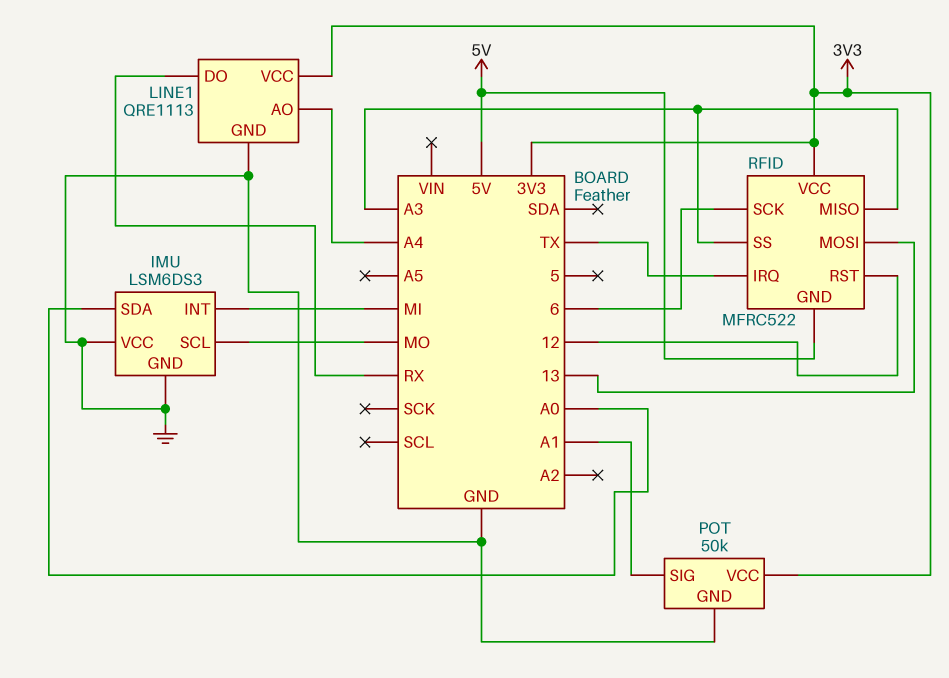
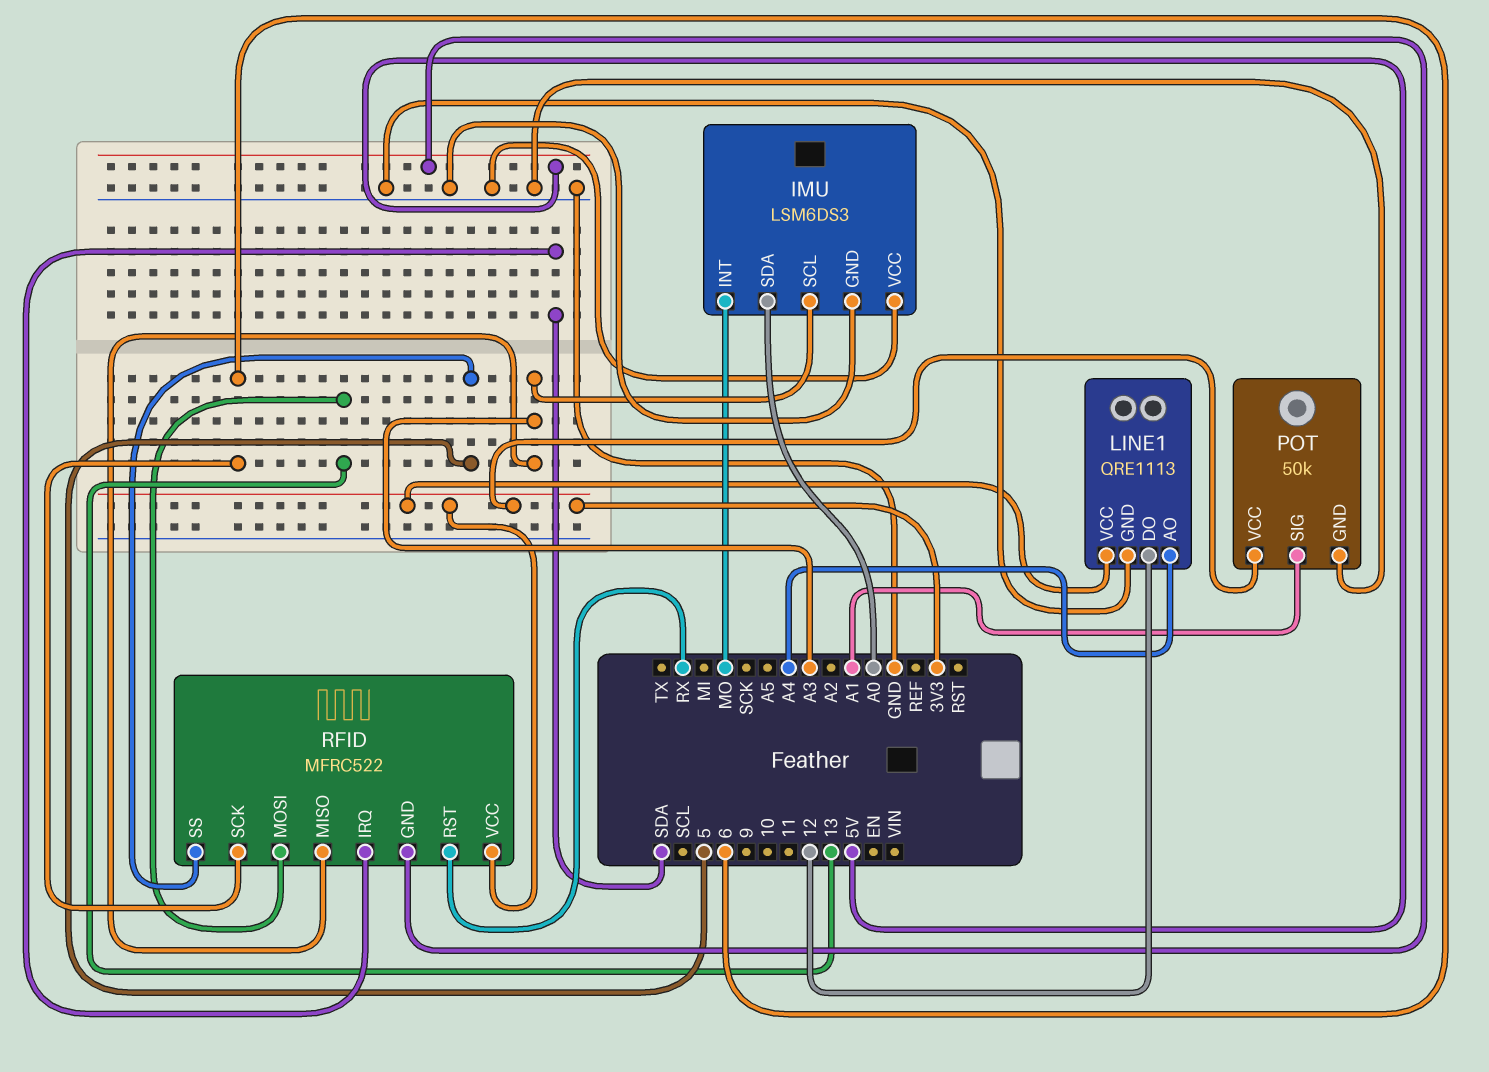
IMU pin INT: MI -> MO
IMU pin SCL: MO -> A3
LINE1 pin DO: RX -> 12
RFID pin IRQ: TX -> SDA
RFID pin RST: 12 -> RX
RFID pin SS: A3 -> 5

